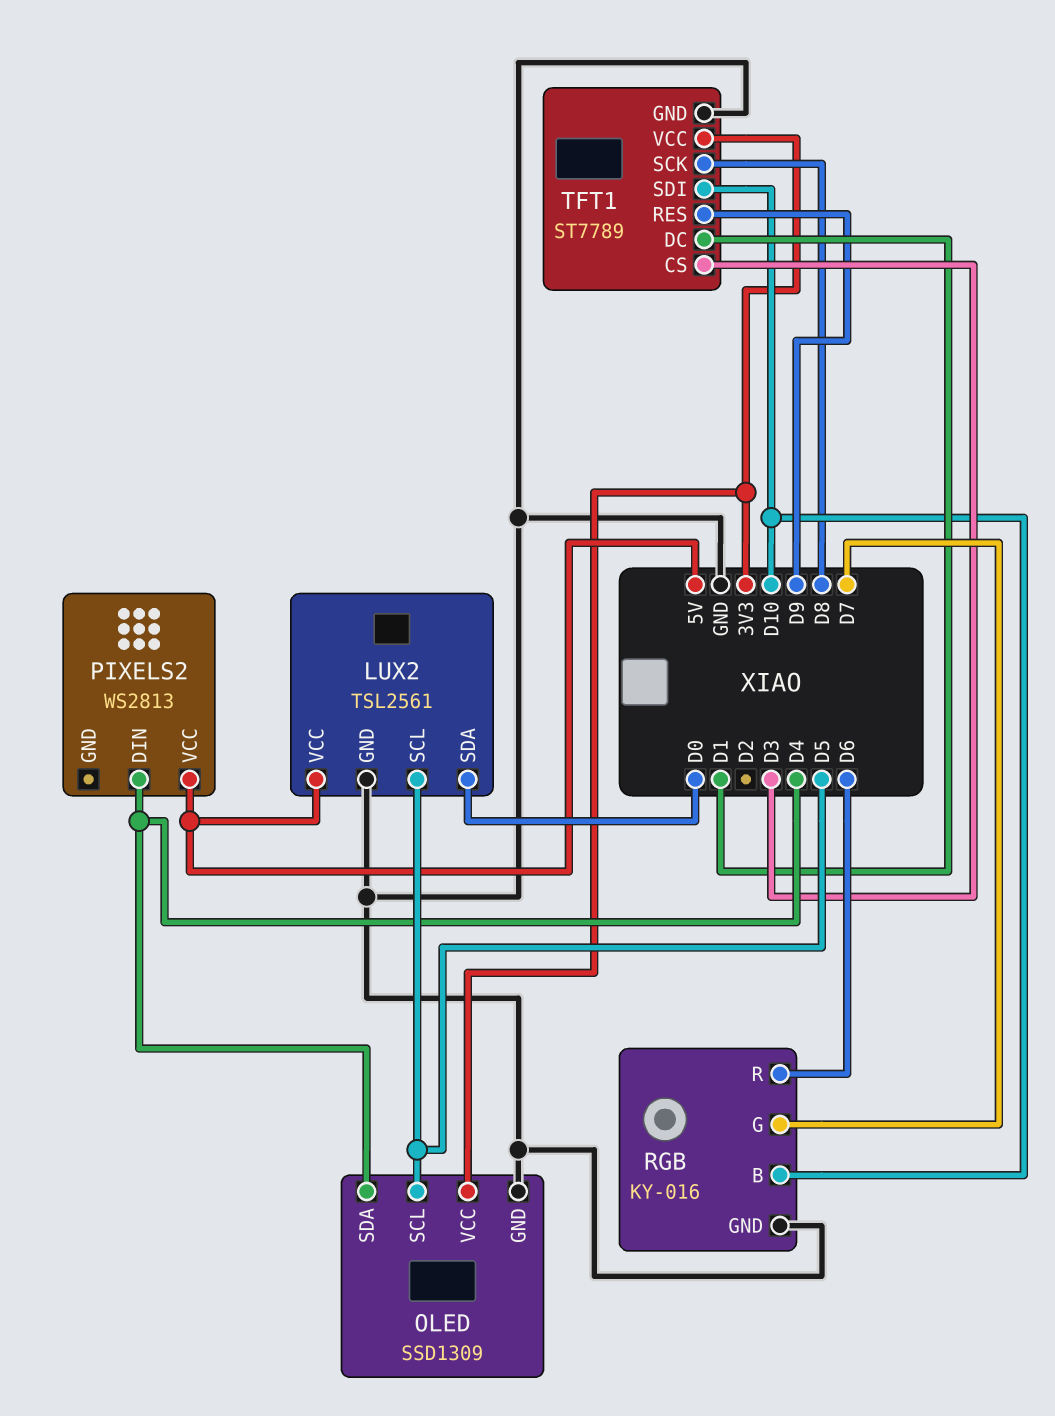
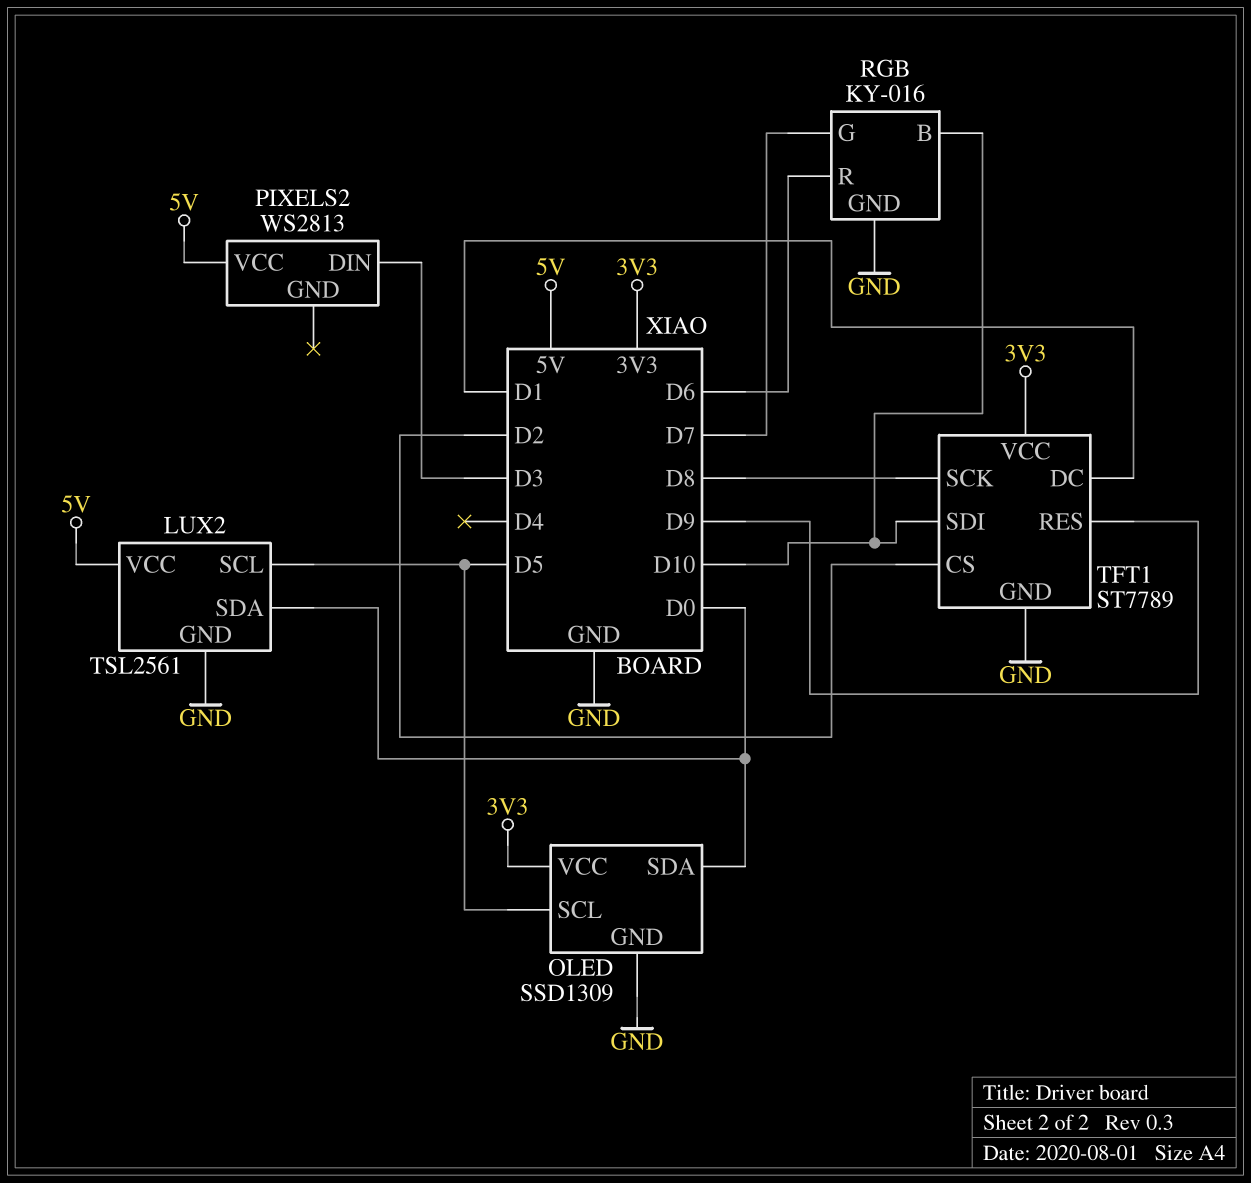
OLED pin SDA: D4 -> D0
PIXELS2 pin DIN: D4 -> D3
TFT1 pin CS: D3 -> D2

